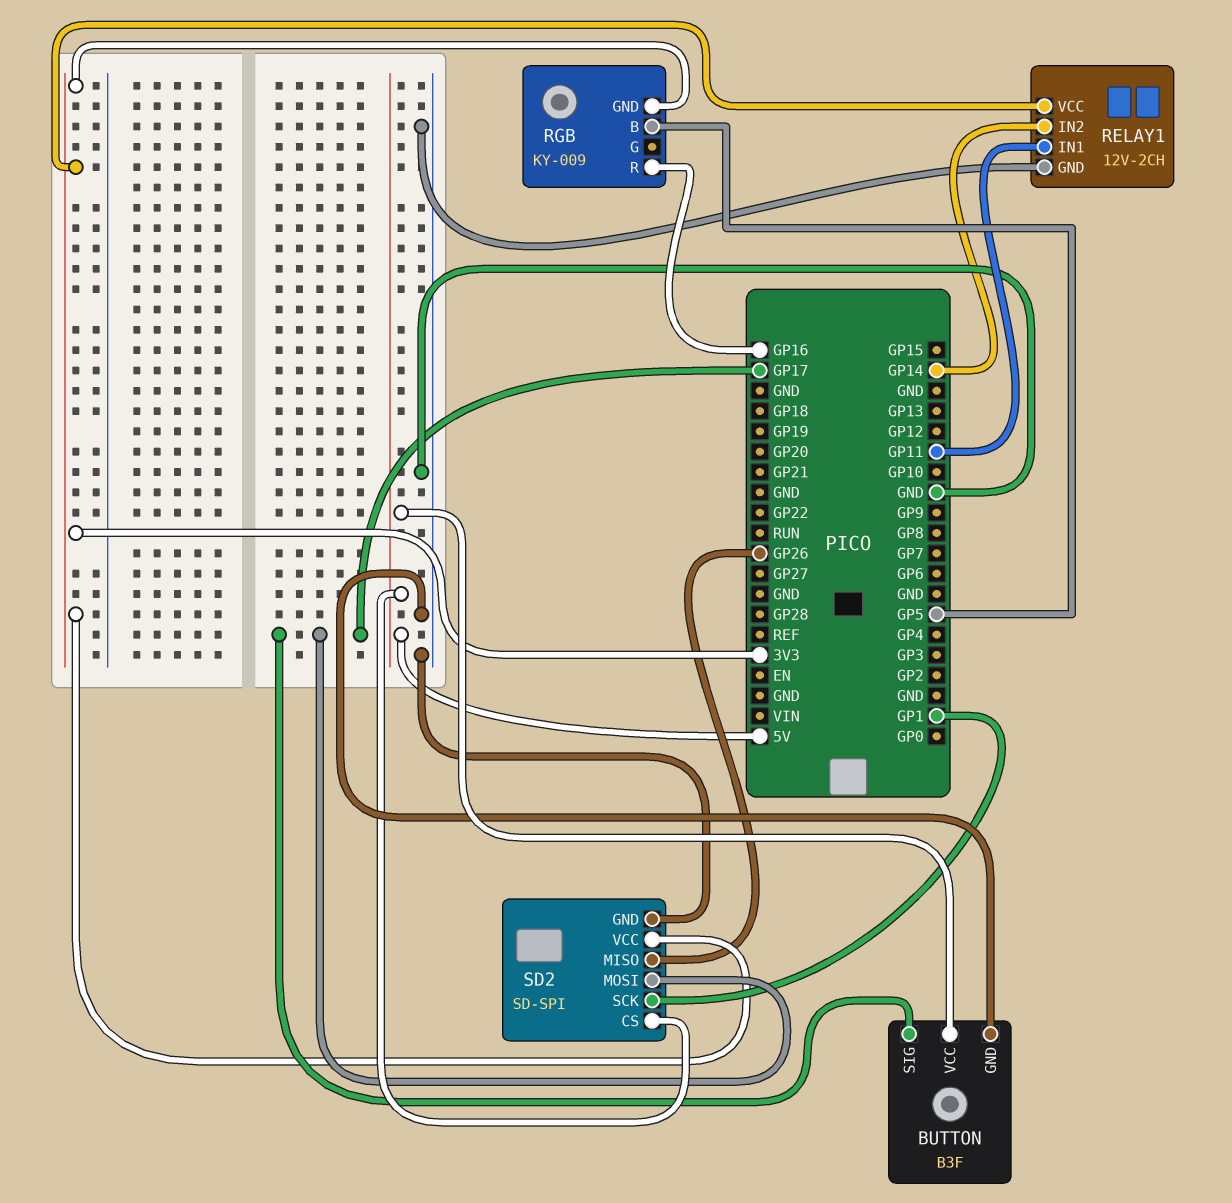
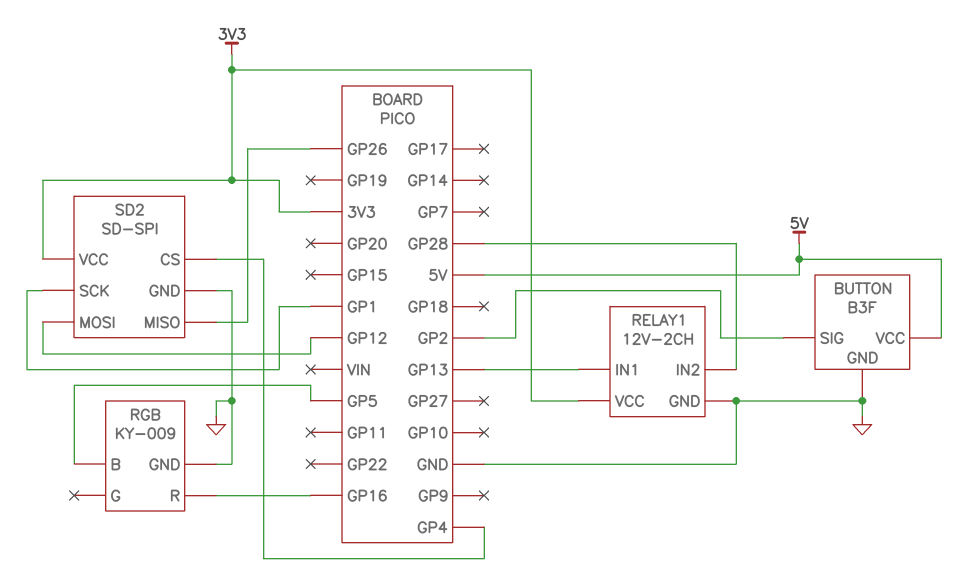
BUTTON pin SIG: GP17 -> GP2
RELAY1 pin IN1: GP11 -> GP13
RELAY1 pin IN2: GP14 -> GP28
RGB pin GND: 3V3 -> GND
SD2 pin CS: 5V -> GP4
SD2 pin MOSI: GP17 -> GP12

